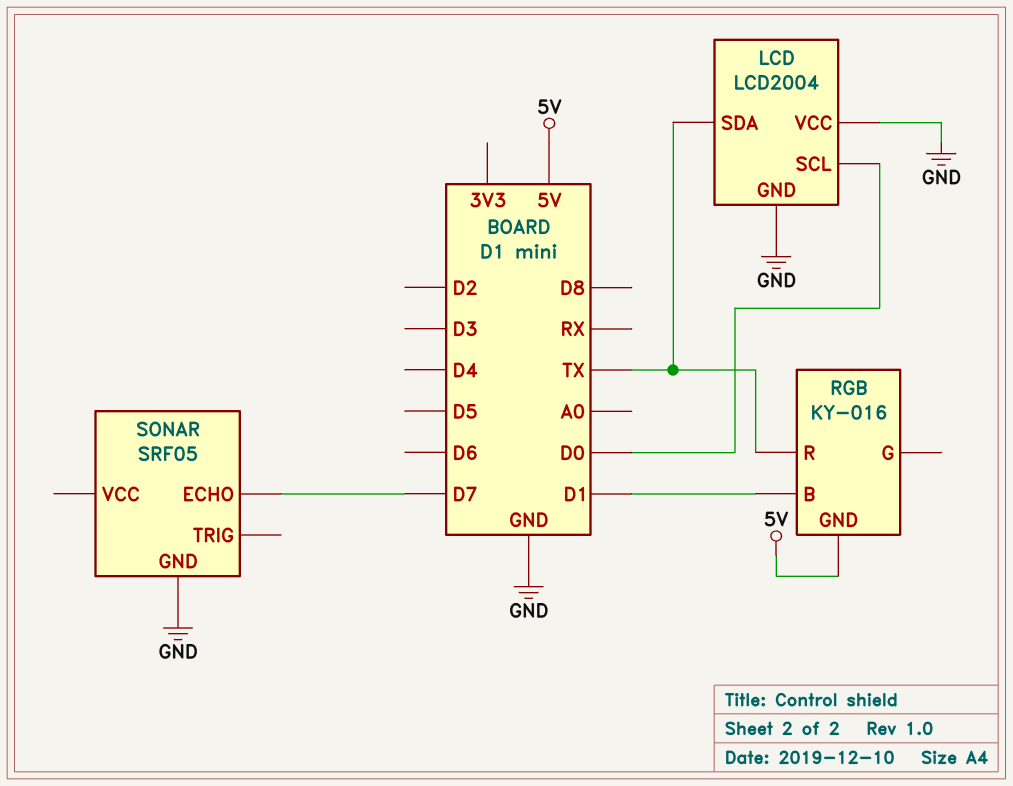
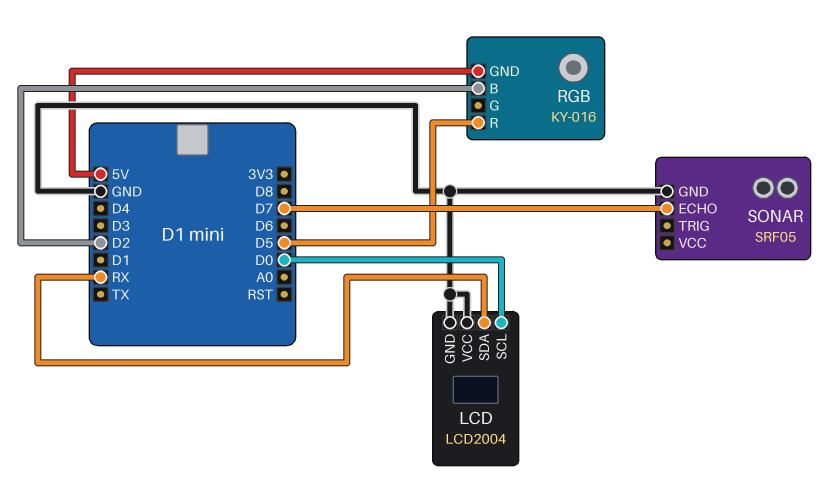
LCD pin SDA: TX -> RX
RGB pin B: D1 -> D2
RGB pin R: TX -> D5

